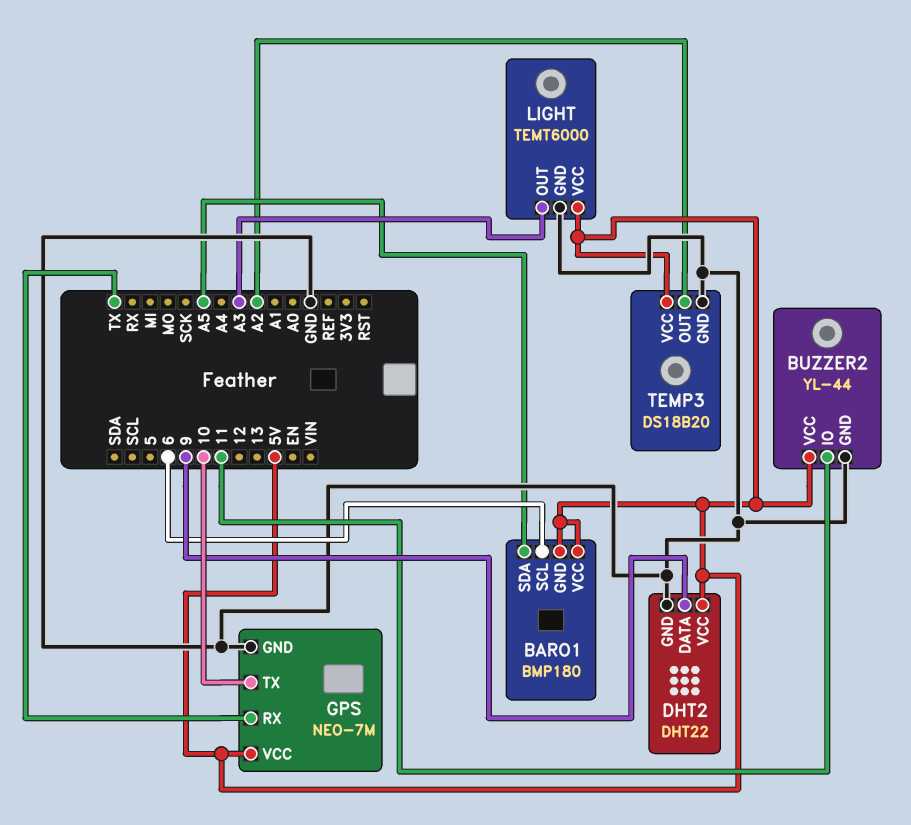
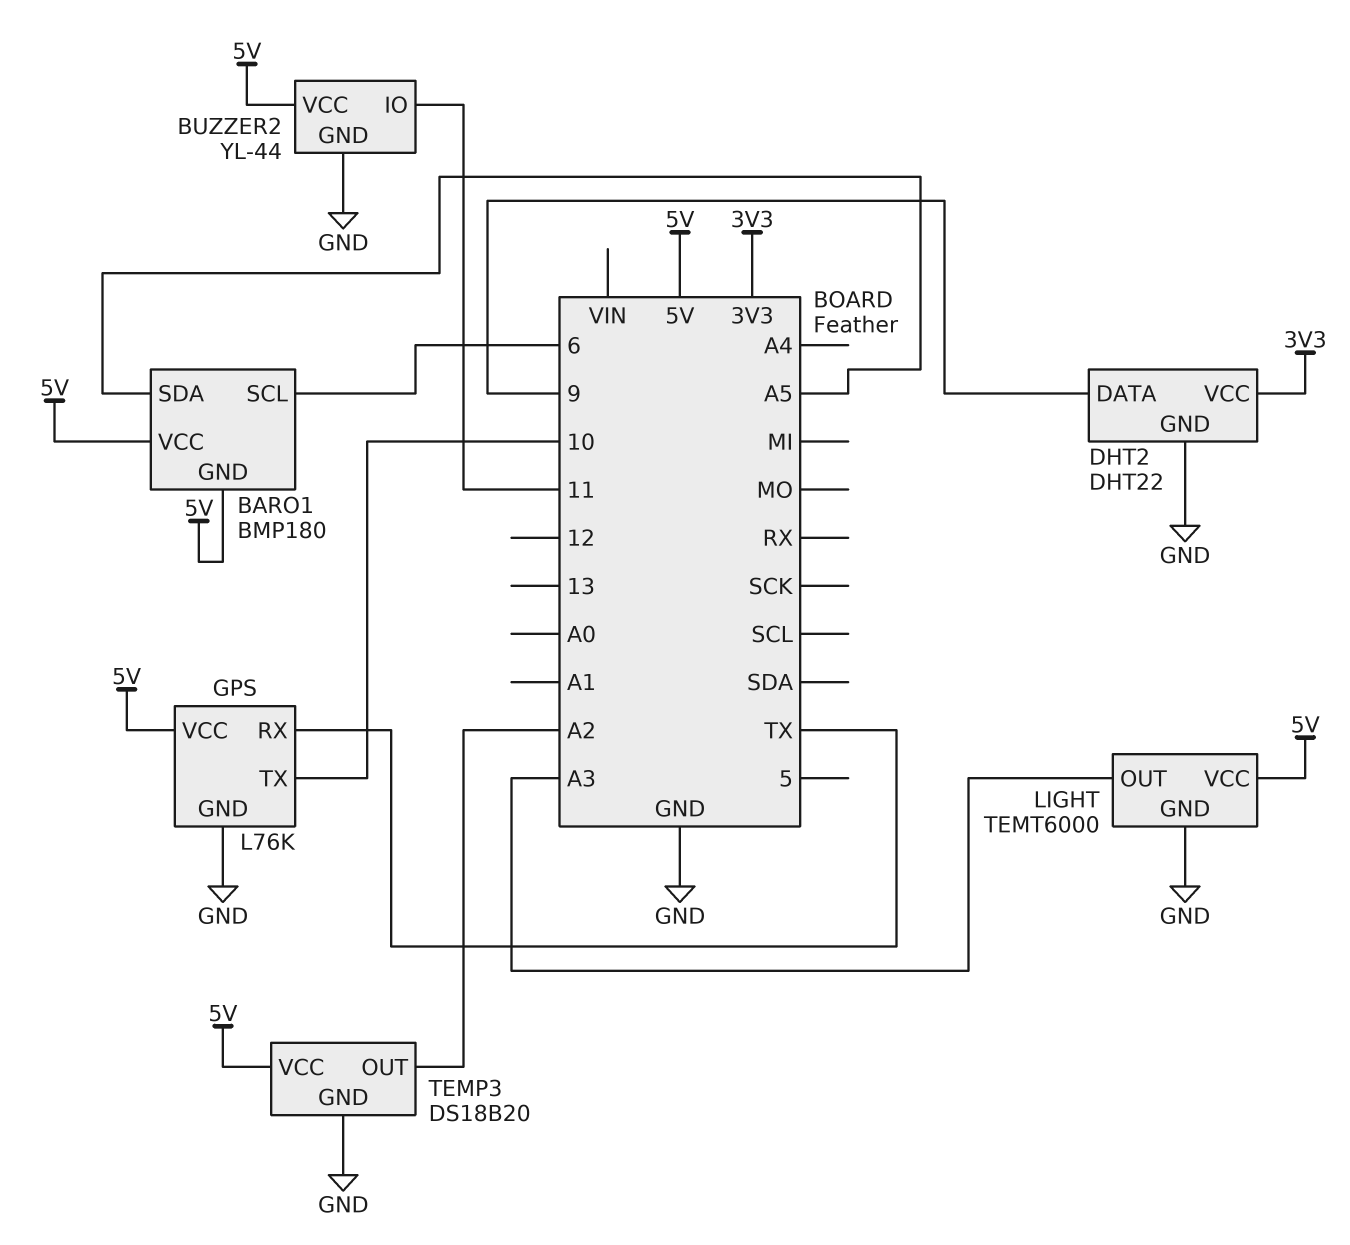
DHT2 pin VCC: 5V -> 3V3
GPS: NEO-7M -> L76K

